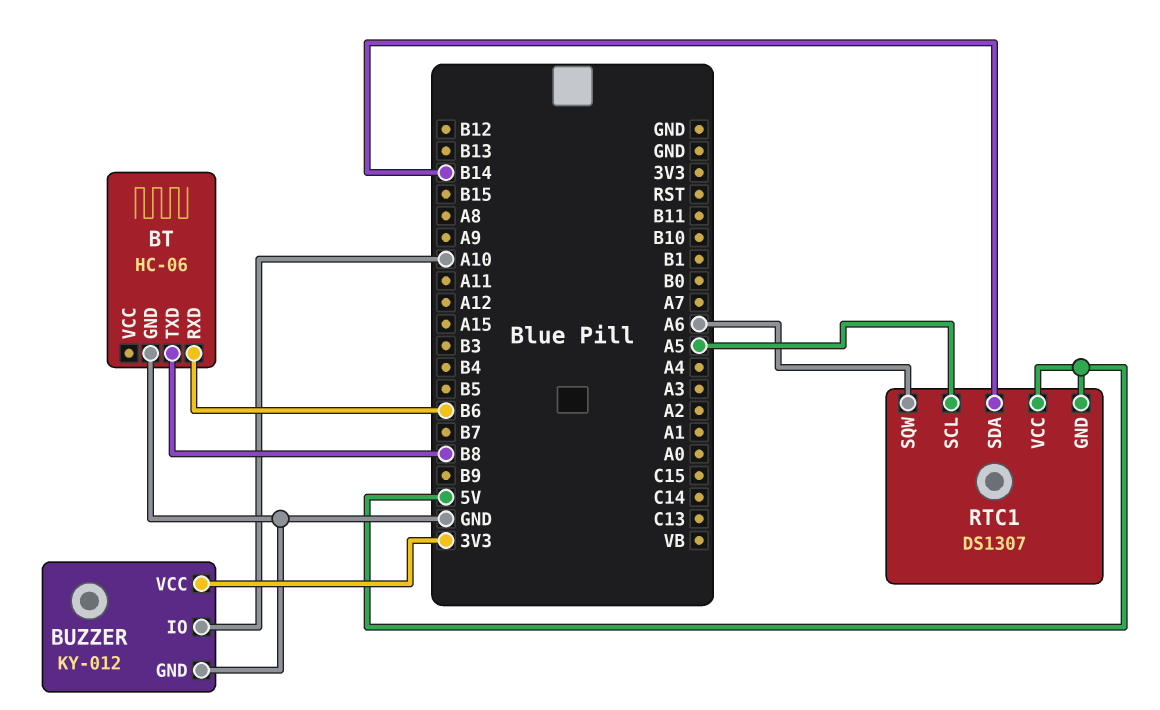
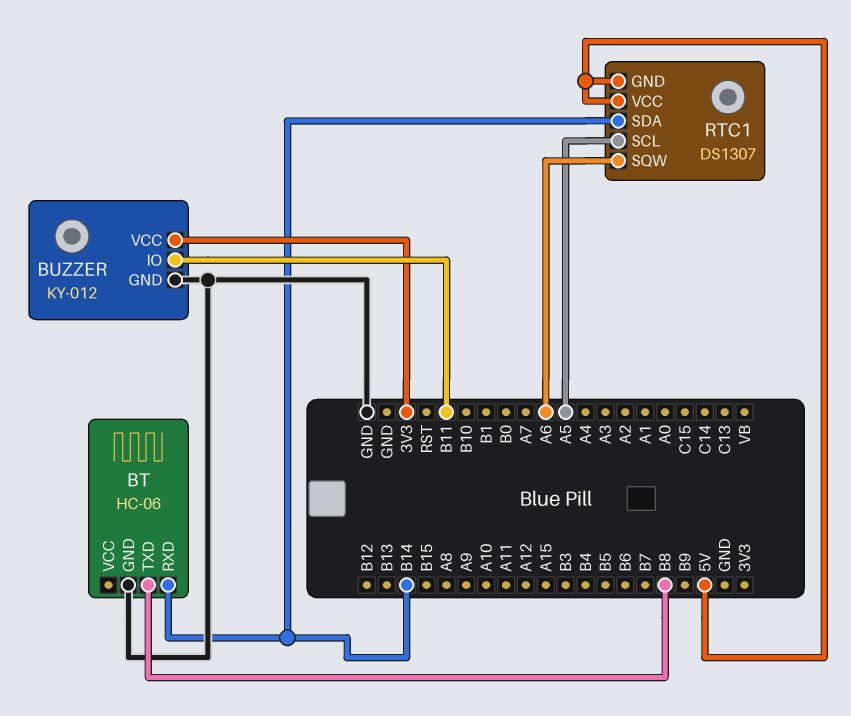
BT pin RXD: B6 -> B14
BUZZER pin IO: A10 -> B11

